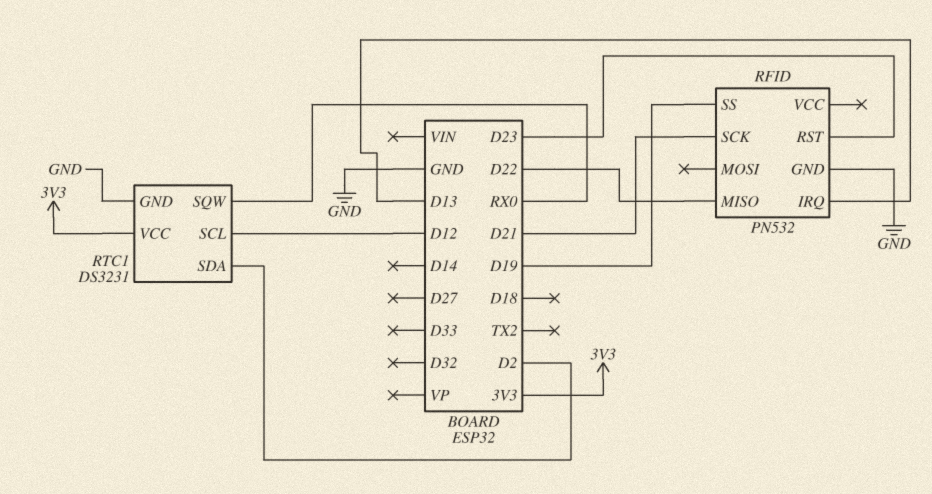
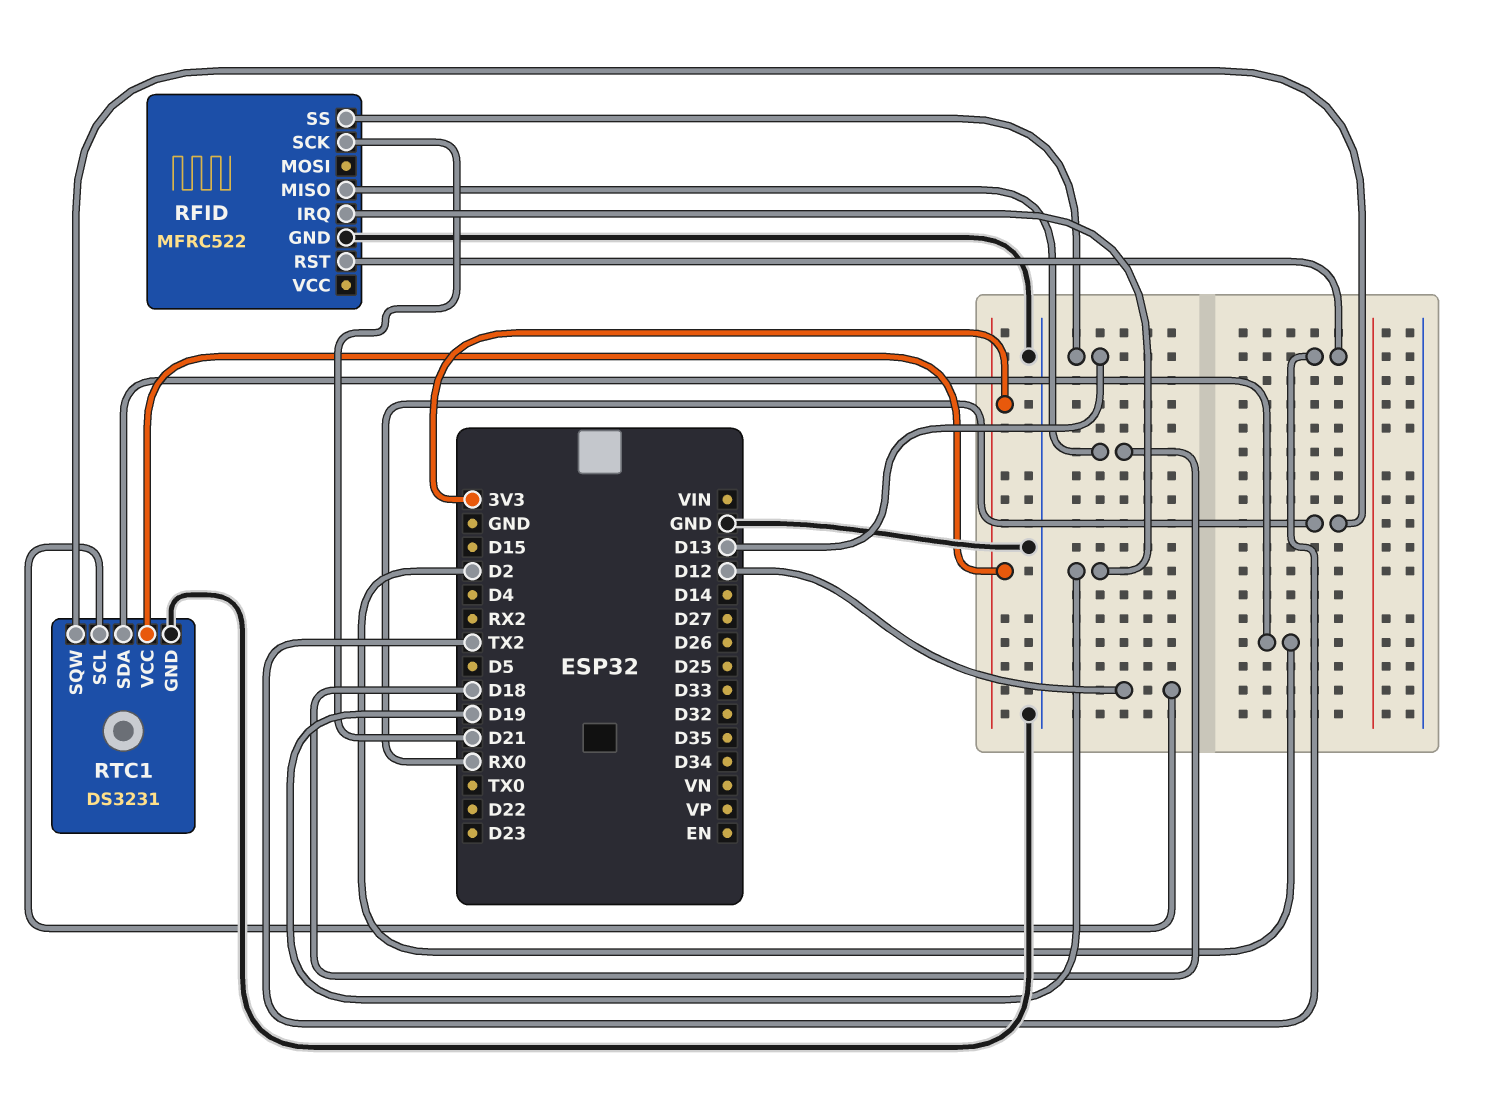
RFID: PN532 -> MFRC522
RFID pin IRQ: D13 -> D19
RFID pin MISO: D22 -> D18
RFID pin RST: D23 -> TX2
RFID pin SS: D19 -> D13

